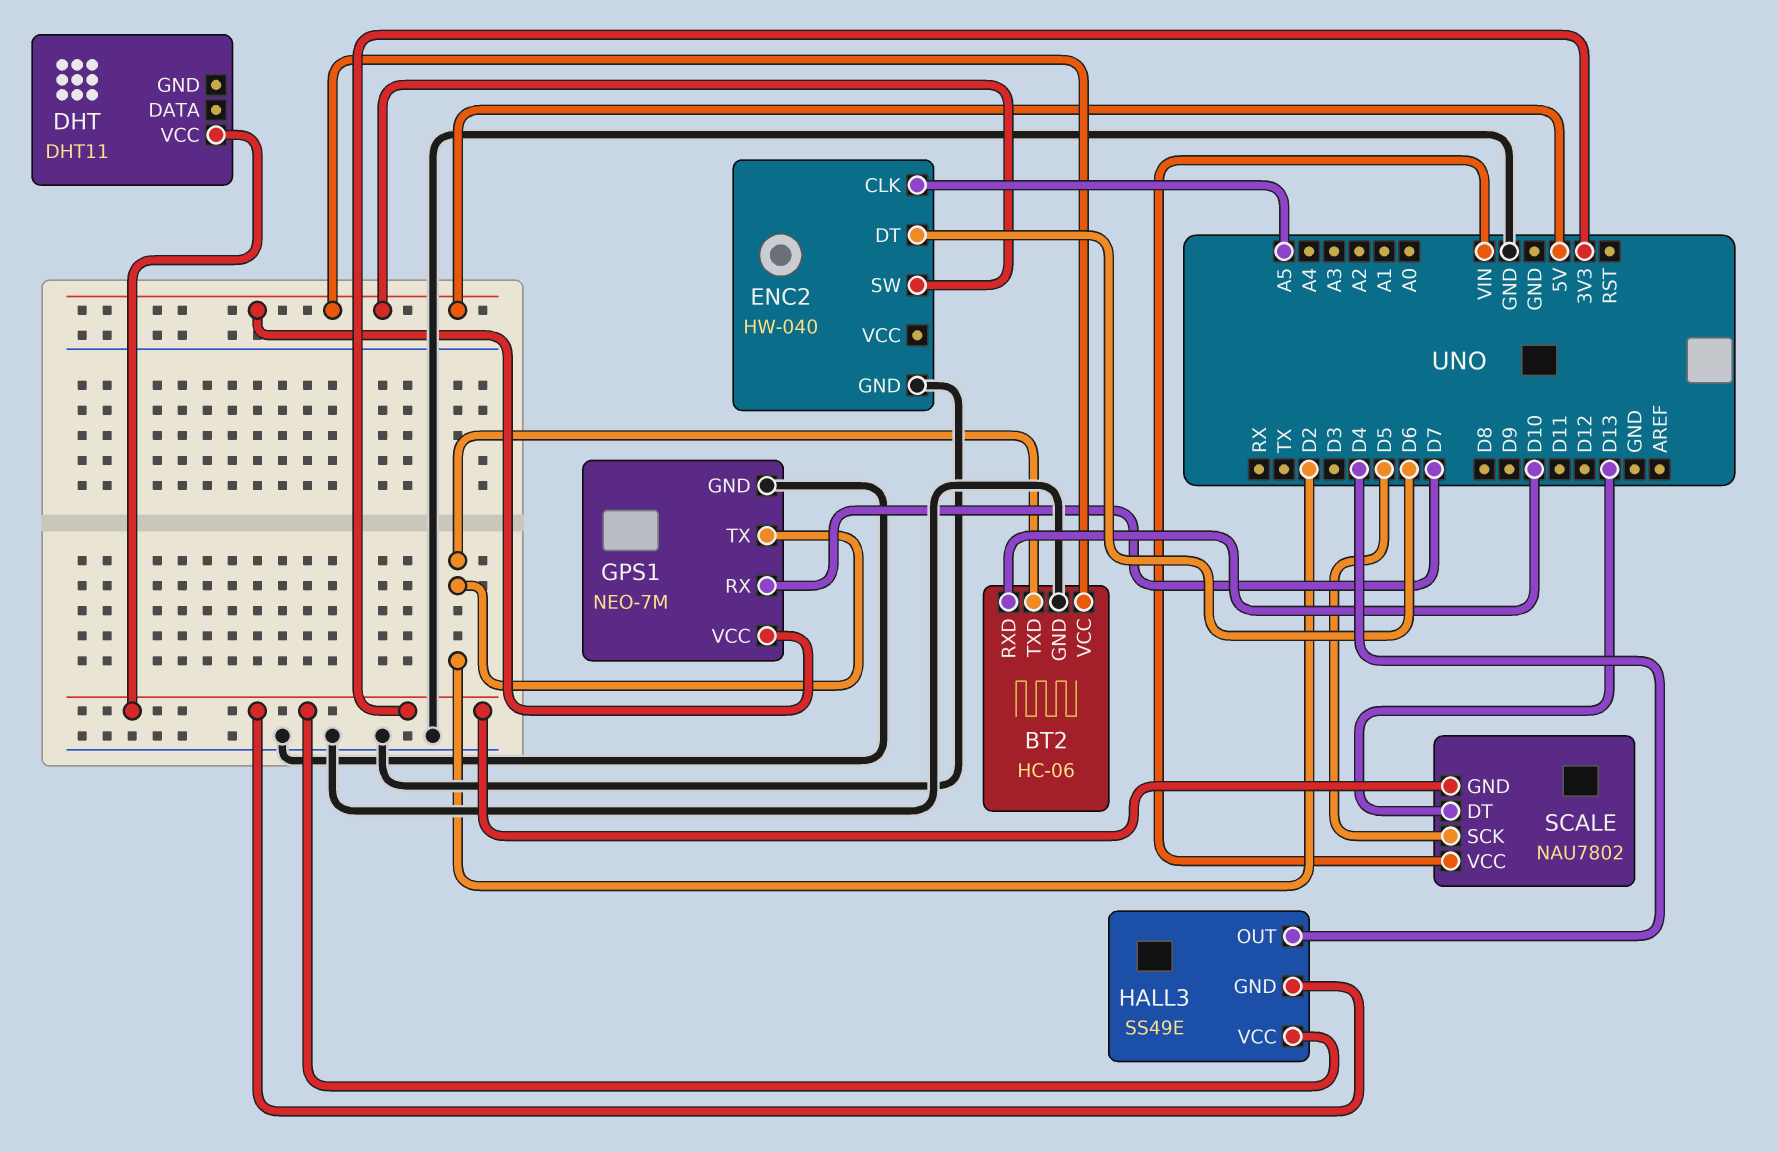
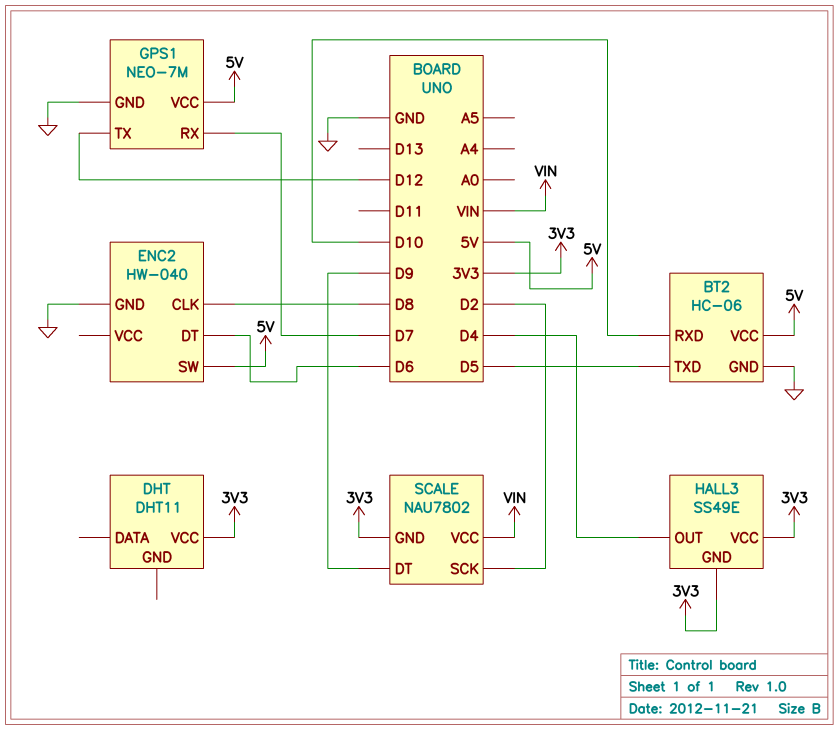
BT2 pin TXD: D2 -> D5
ENC2 pin CLK: A5 -> D8
GPS1 pin TX: D2 -> D12
SCALE pin DT: D13 -> D9
SCALE pin SCK: D5 -> D2

